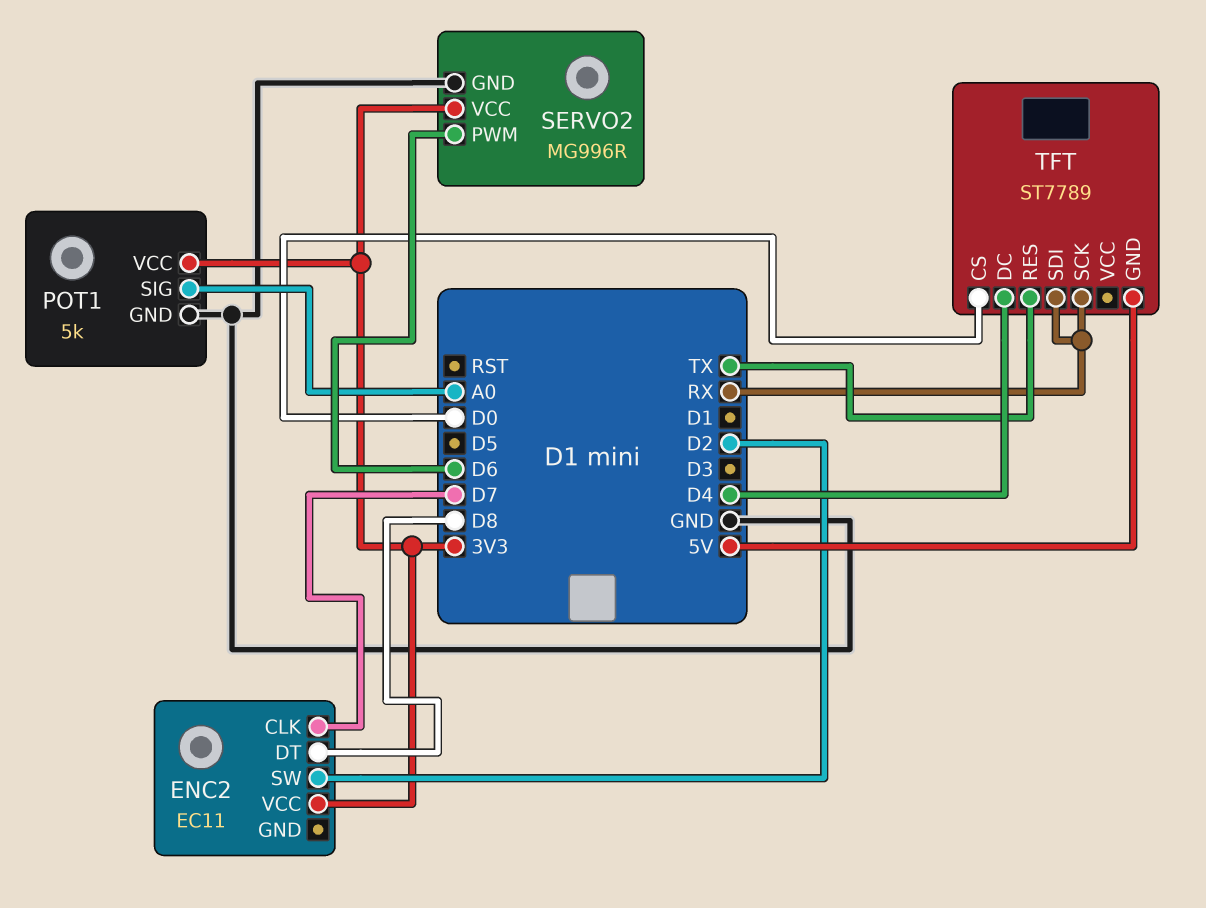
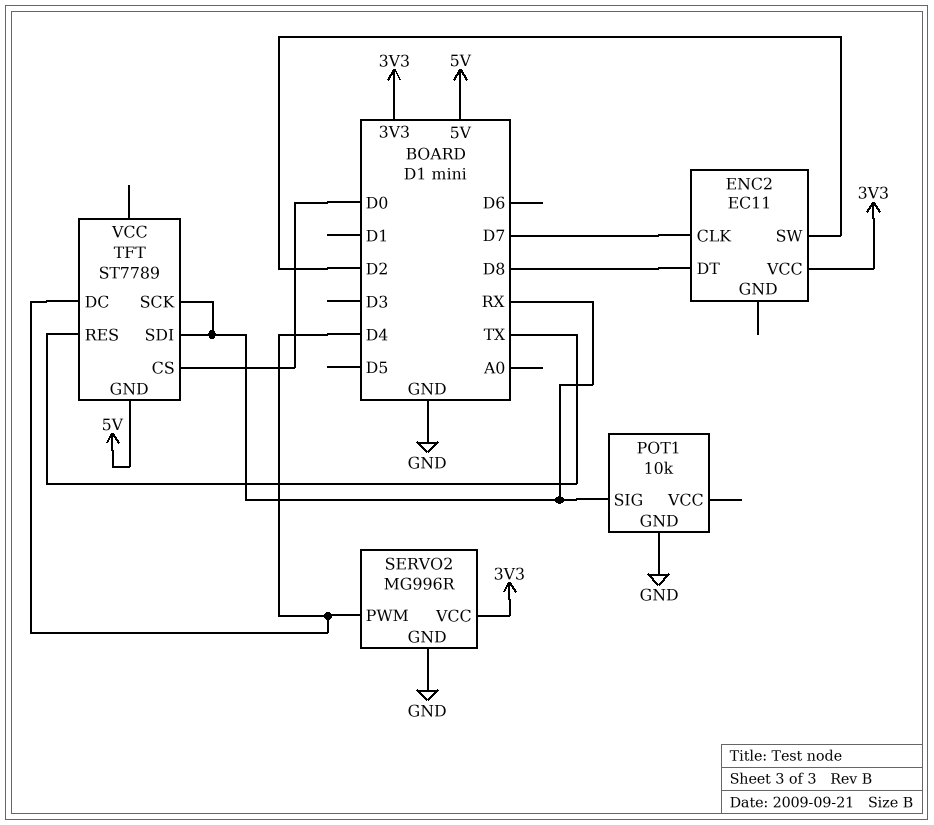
POT1: 5k -> 10k
POT1 pin SIG: A0 -> RX
POT1 pin VCC: 3V3 -> none
SERVO2 pin PWM: D6 -> D4

